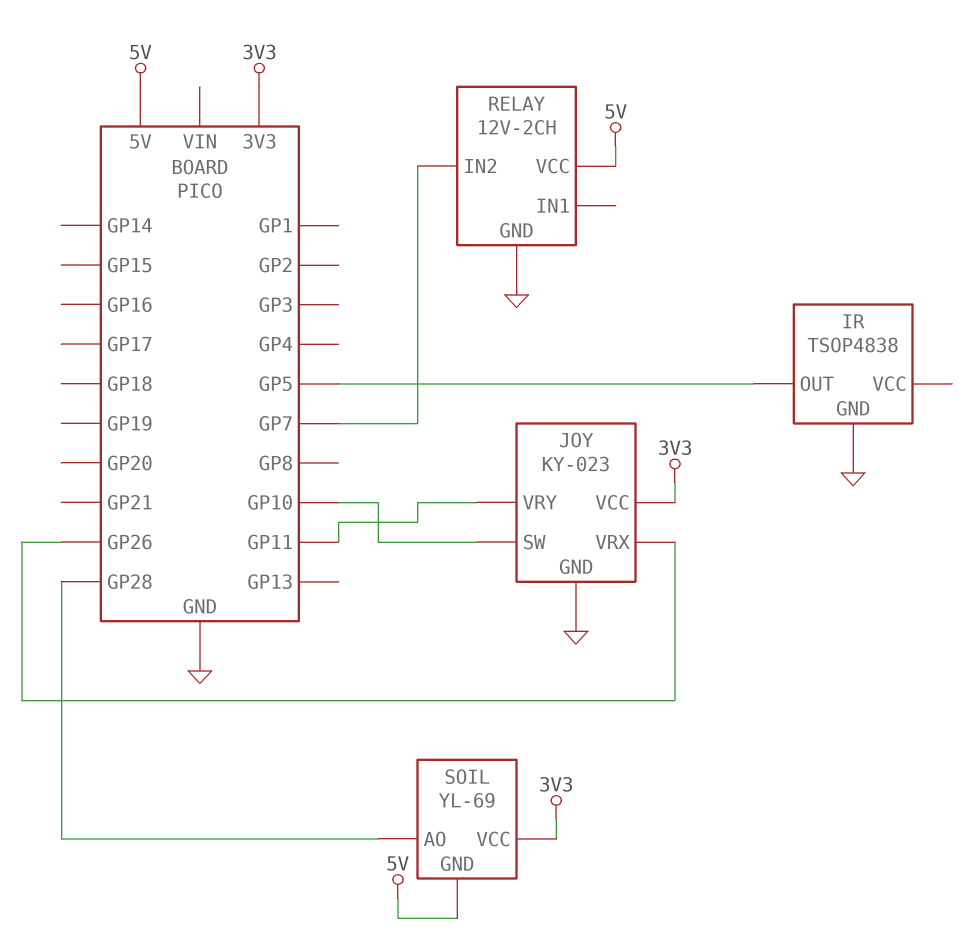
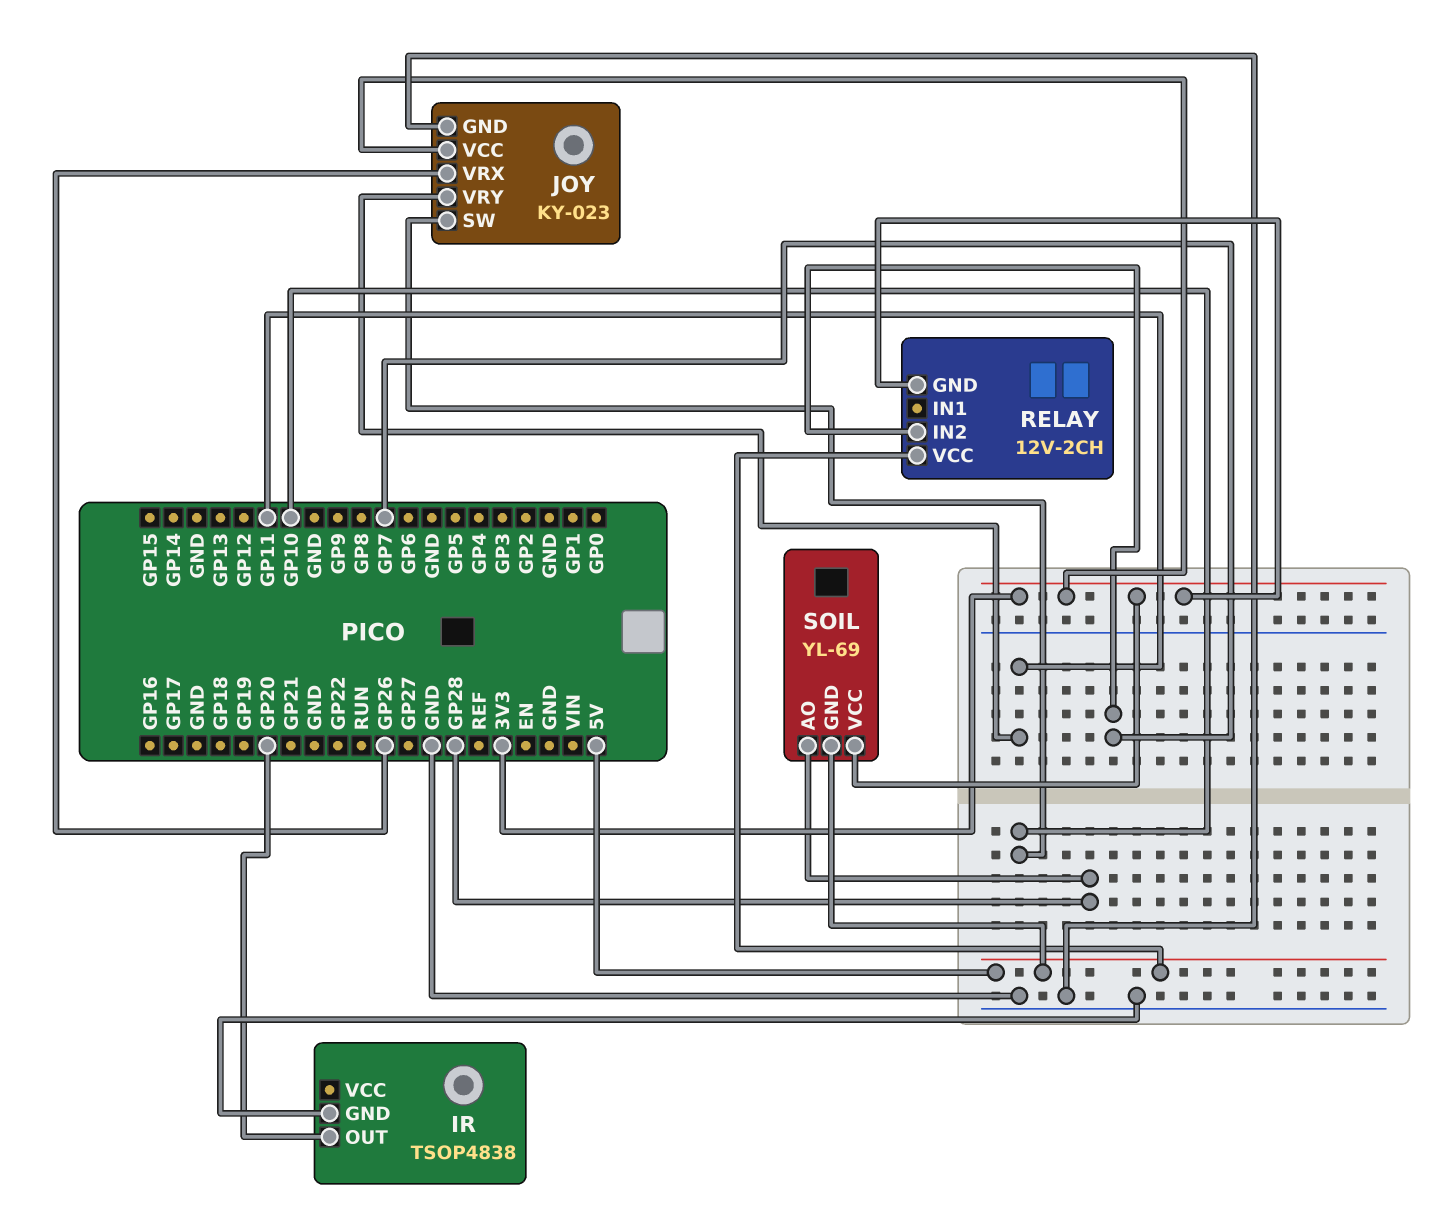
IR pin OUT: GP5 -> GP20
RELAY pin GND: GND -> 3V3

